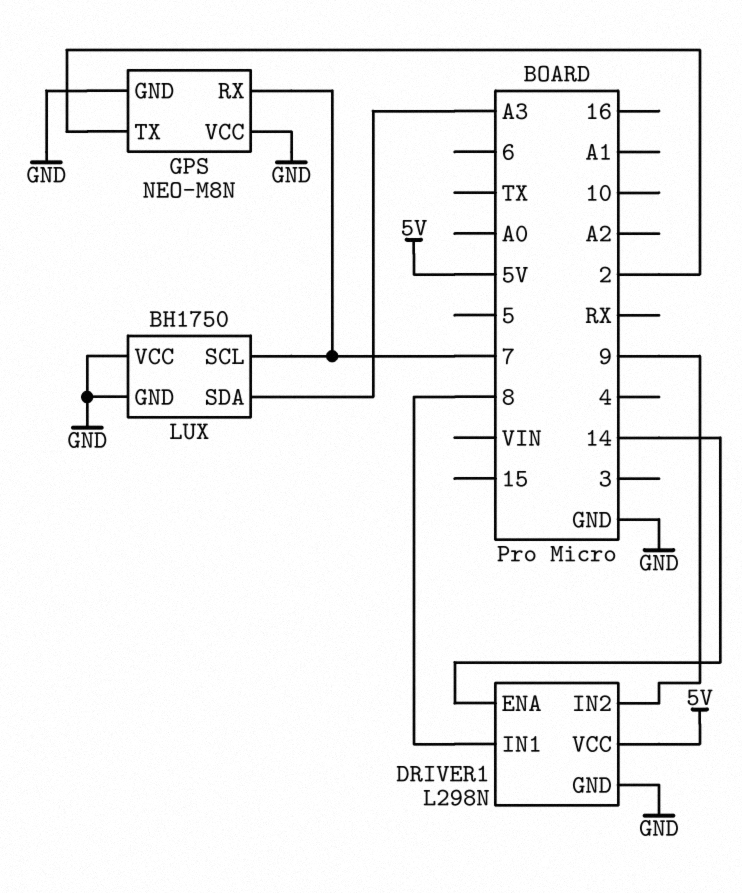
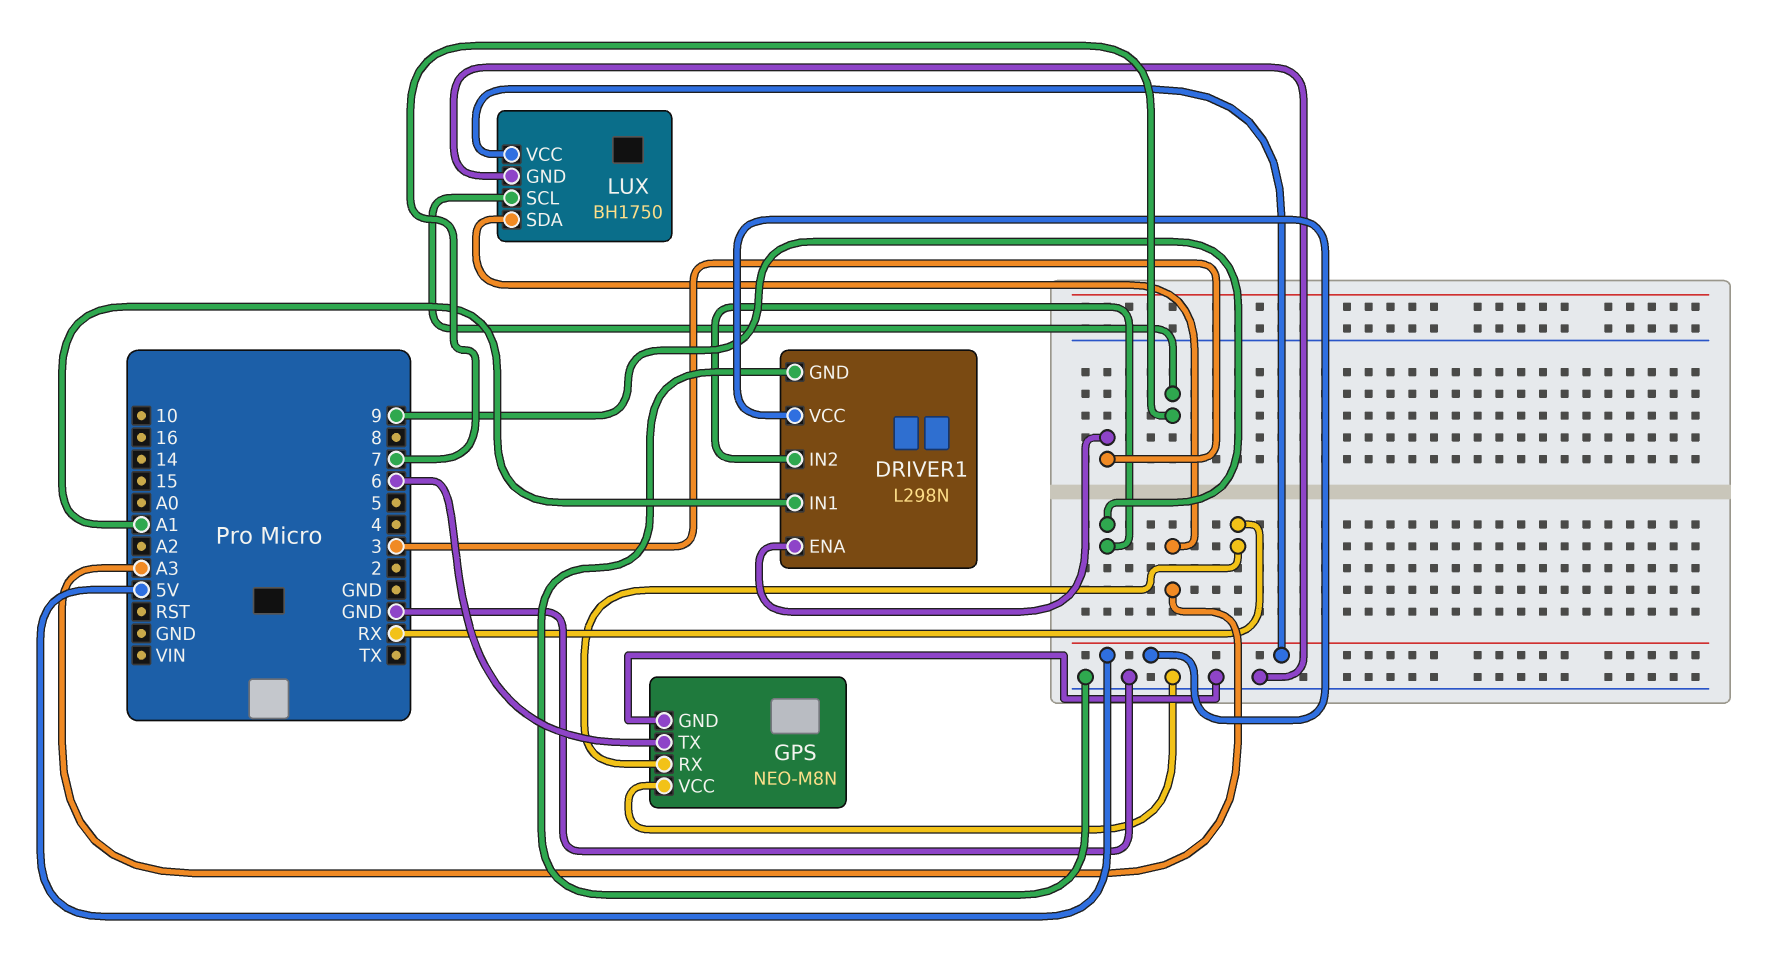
DRIVER1 pin ENA: 14 -> 3
DRIVER1 pin IN1: 8 -> A1
GPS pin RX: 7 -> RX
GPS pin TX: 2 -> 6
LUX pin VCC: GND -> 5V

